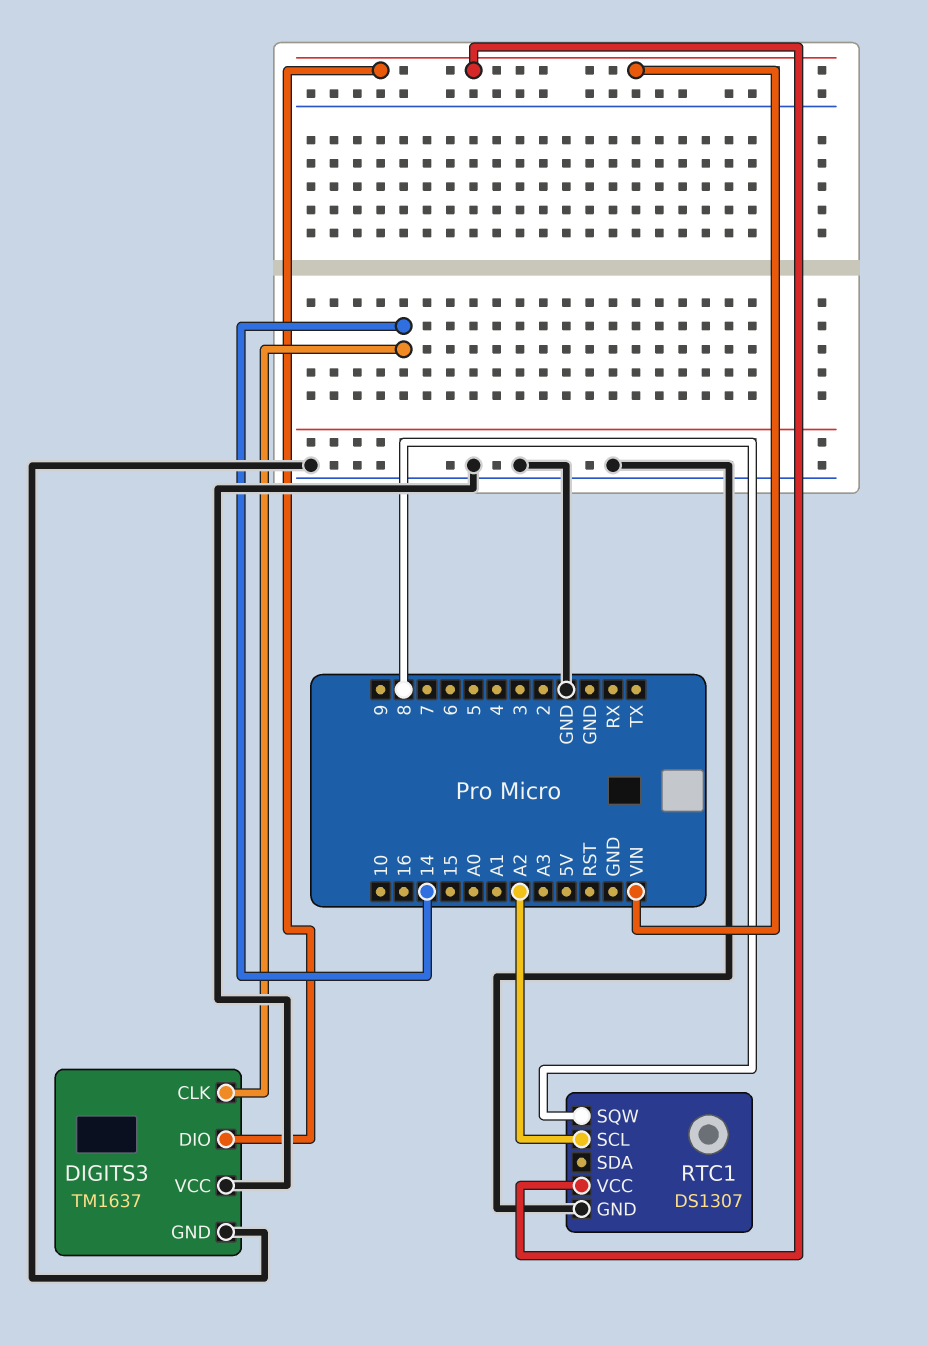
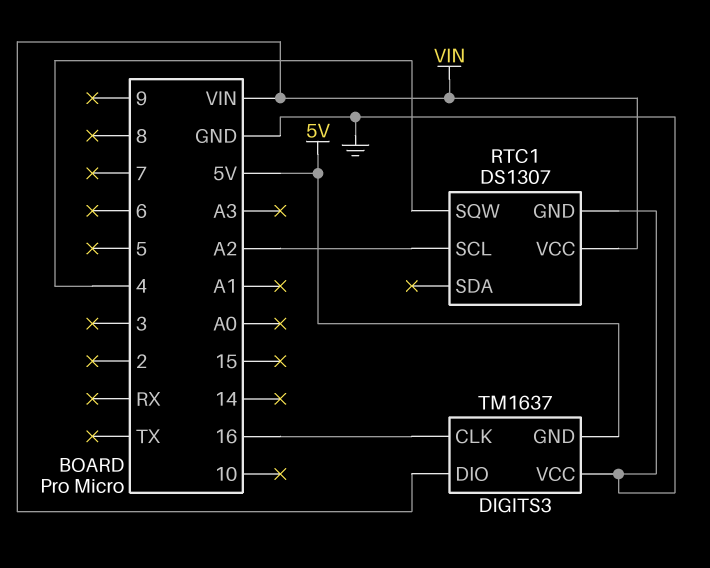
DIGITS3 pin CLK: 14 -> 16
DIGITS3 pin GND: GND -> 5V
RTC1 pin SQW: 8 -> 4

